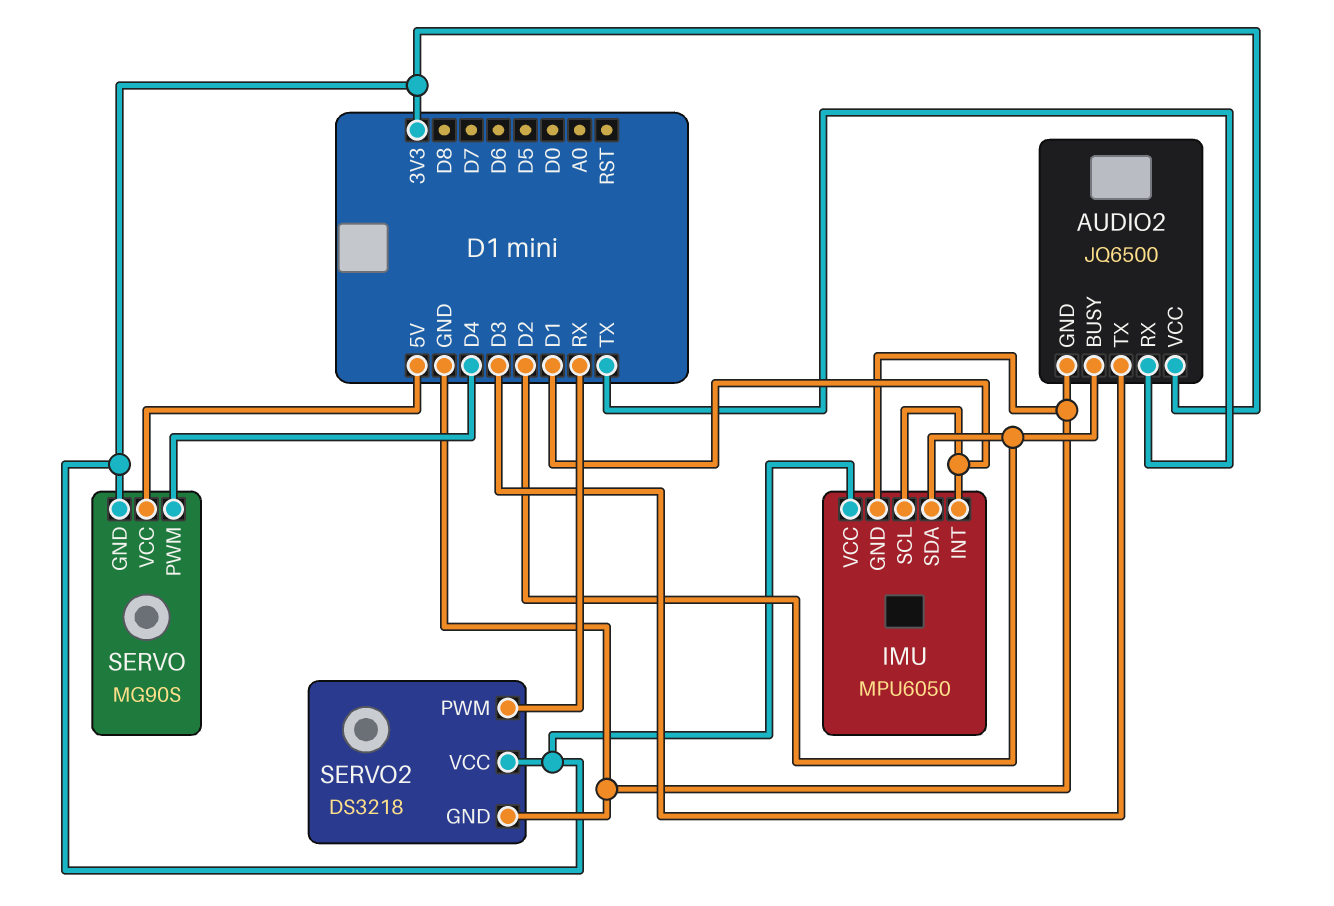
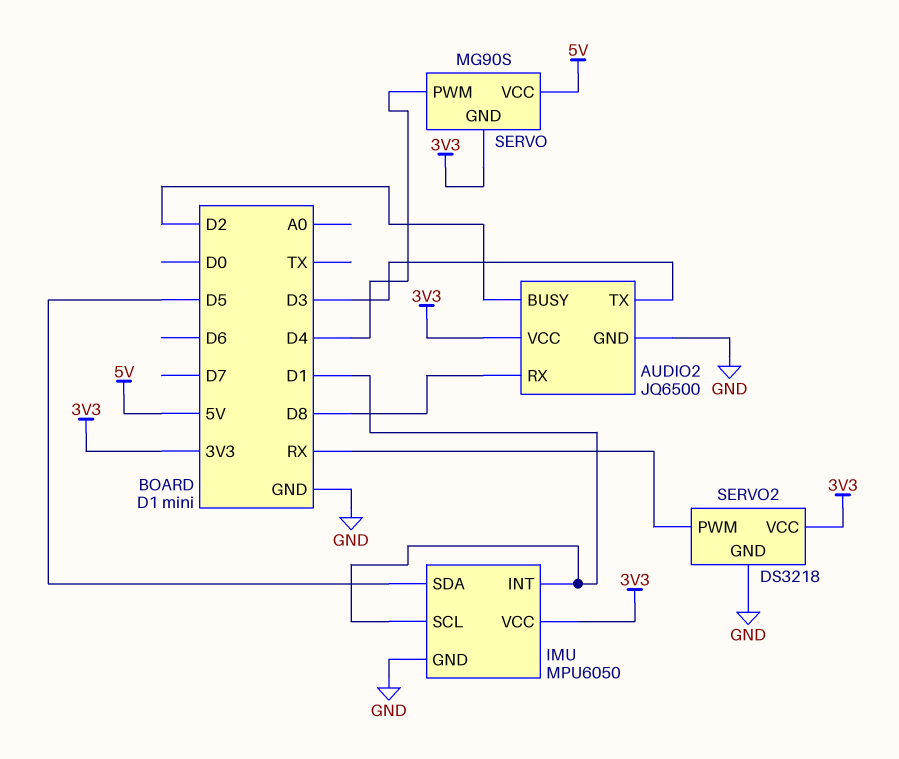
AUDIO2 pin RX: TX -> D8
IMU pin SDA: D2 -> D5

